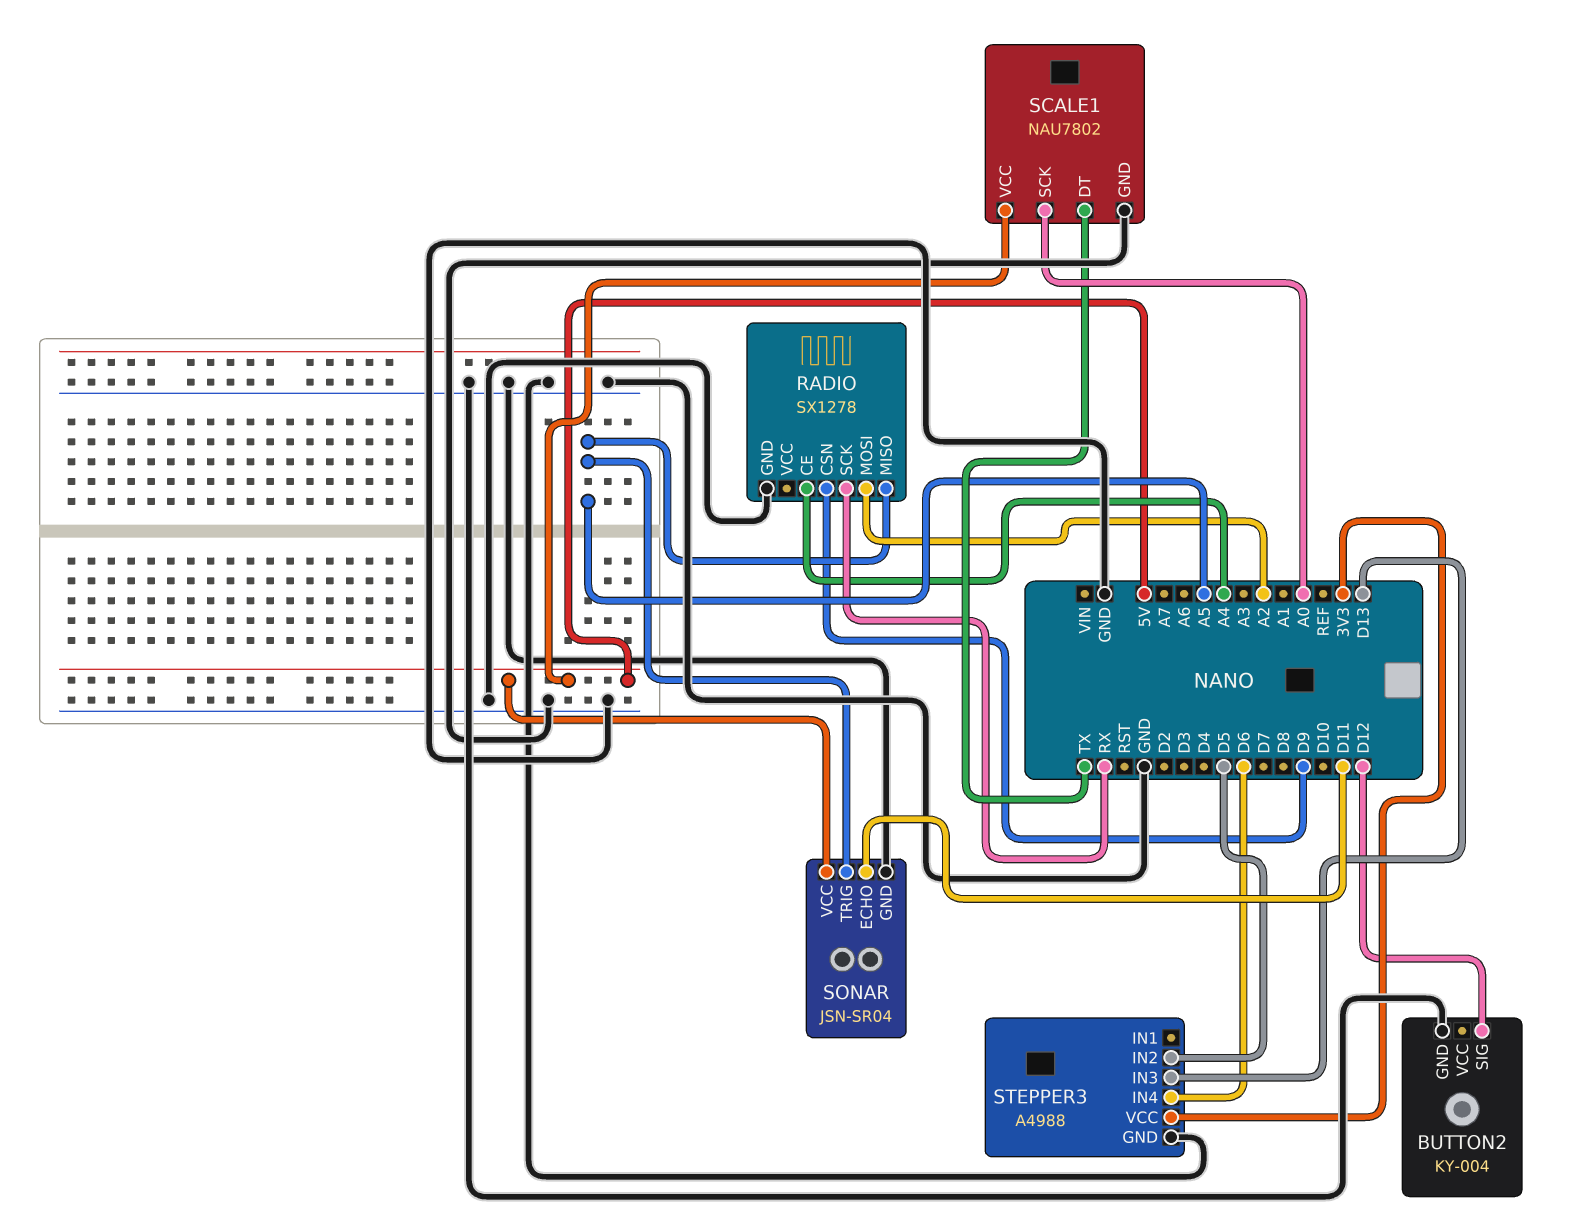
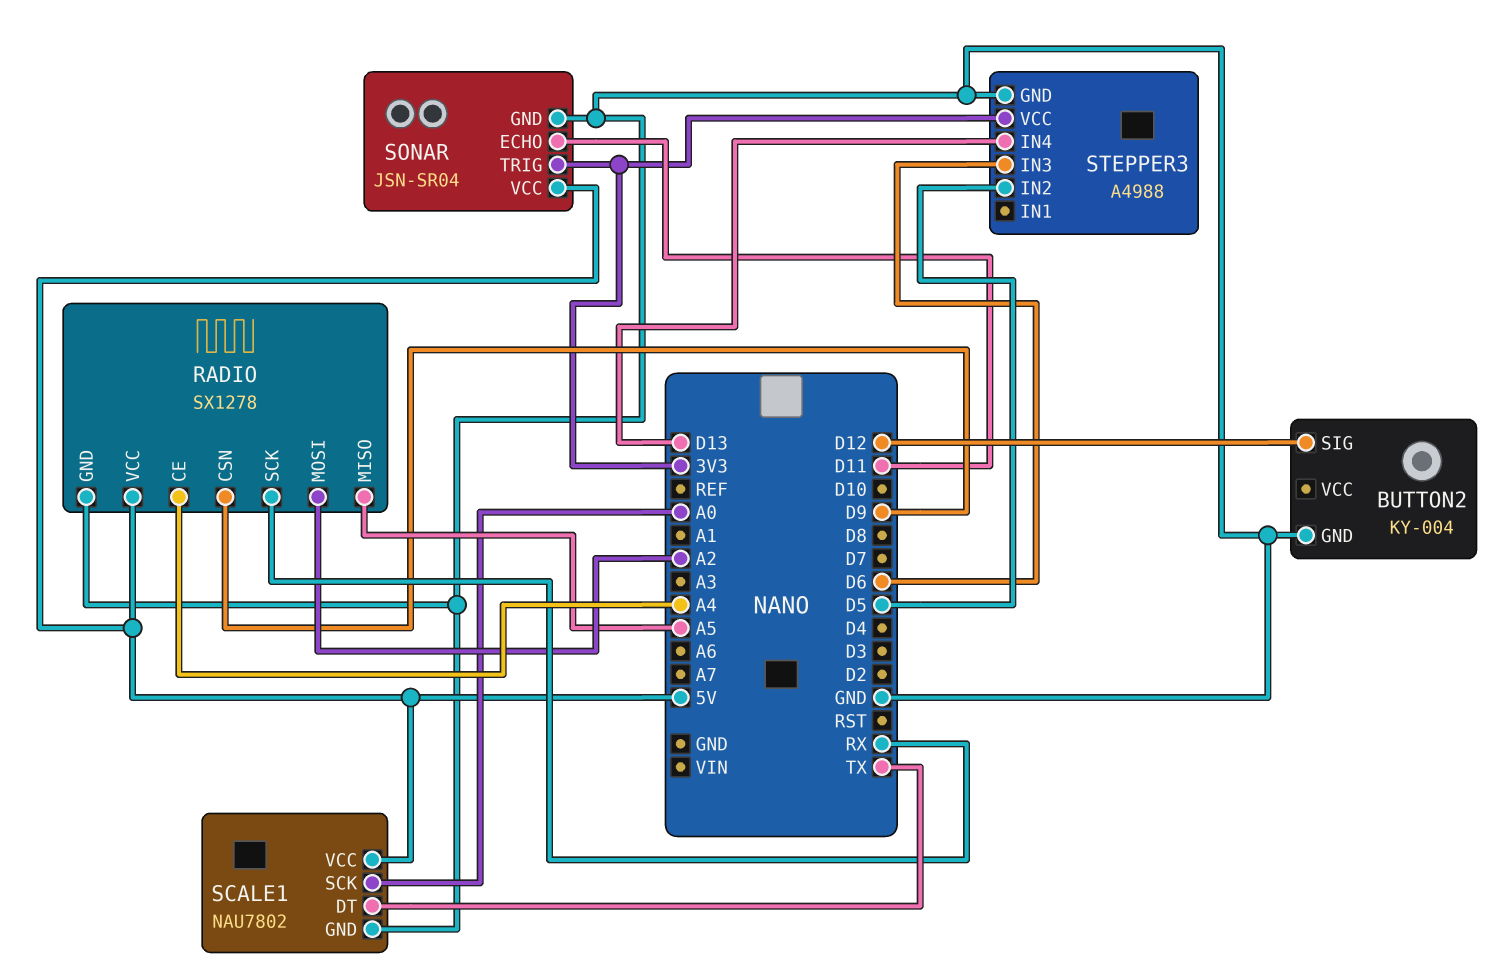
RADIO pin VCC: none -> 5V
SONAR pin TRIG: A5 -> 3V3
STEPPER3 pin IN3: D13 -> D6
STEPPER3 pin IN4: D6 -> D13

